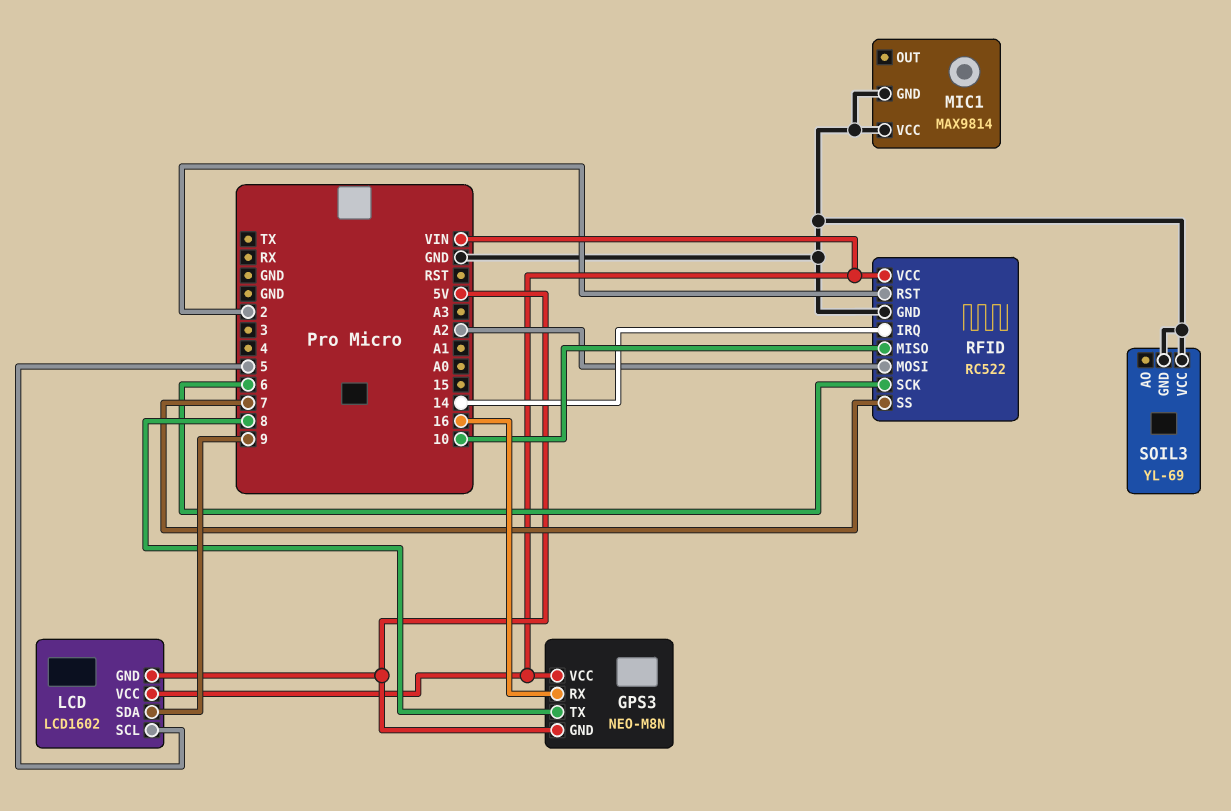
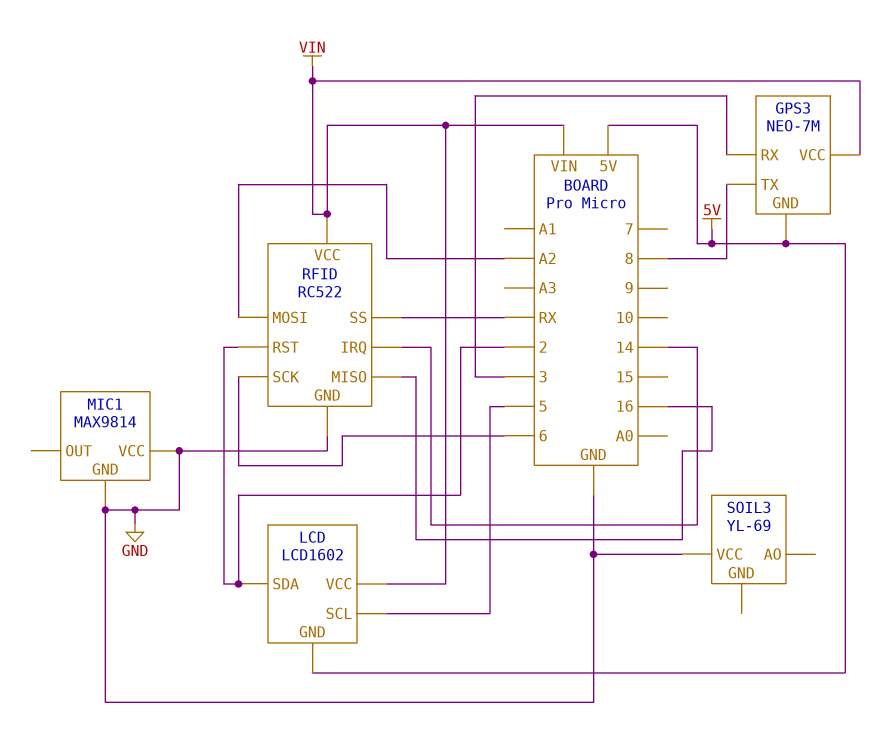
GPS3: NEO-M8N -> NEO-7M
GPS3 pin RX: 16 -> 3
LCD pin SDA: 9 -> 2
RFID pin MISO: 10 -> 16
RFID pin SS: 7 -> RX
SOIL3 pin GND: GND -> none

